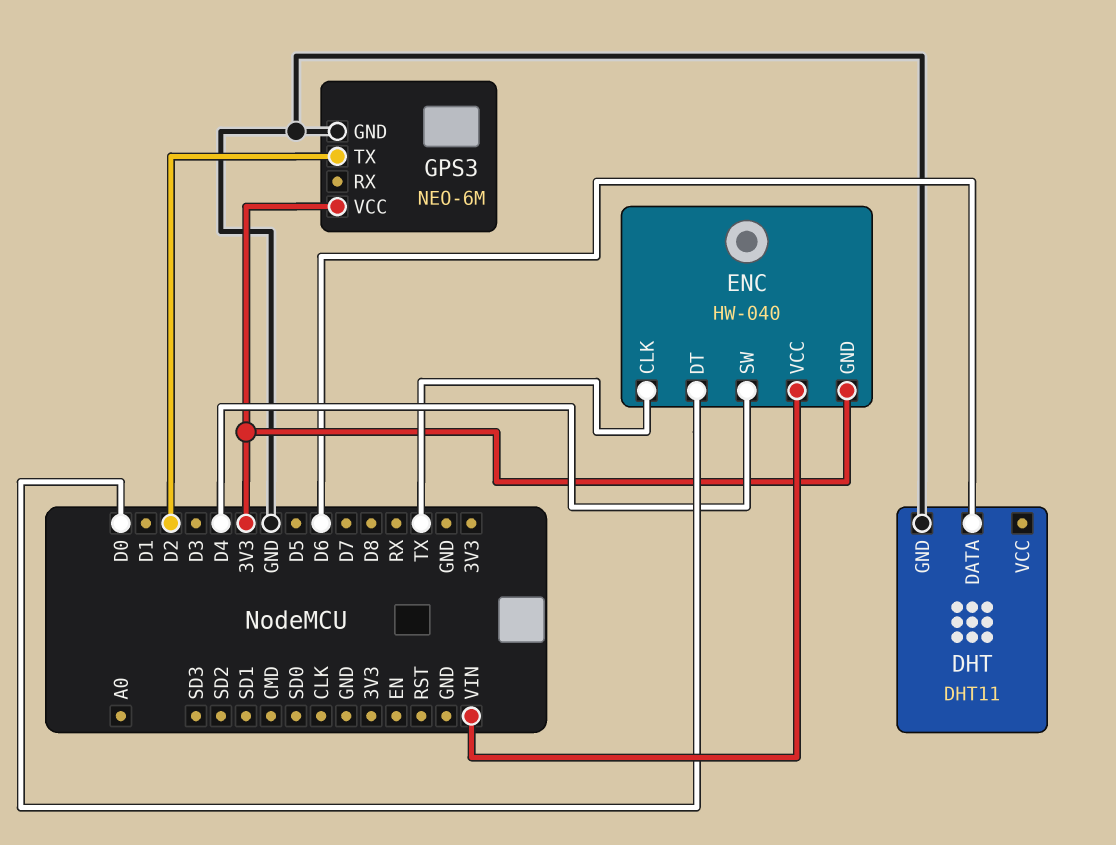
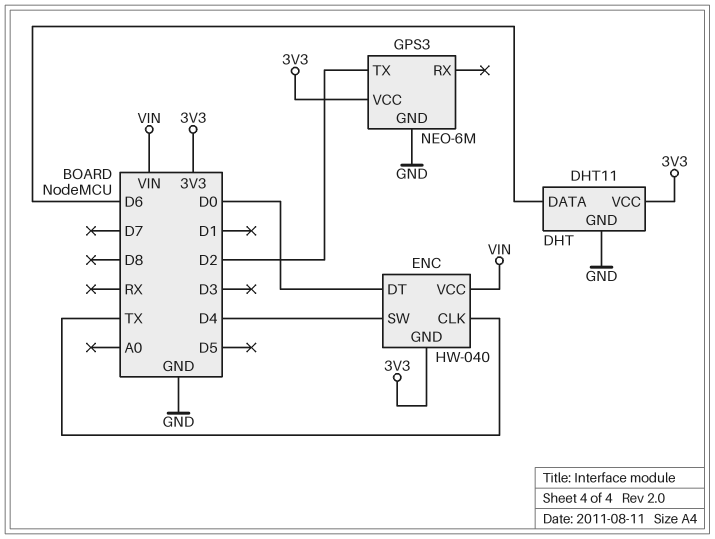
DHT pin VCC: none -> 3V3

